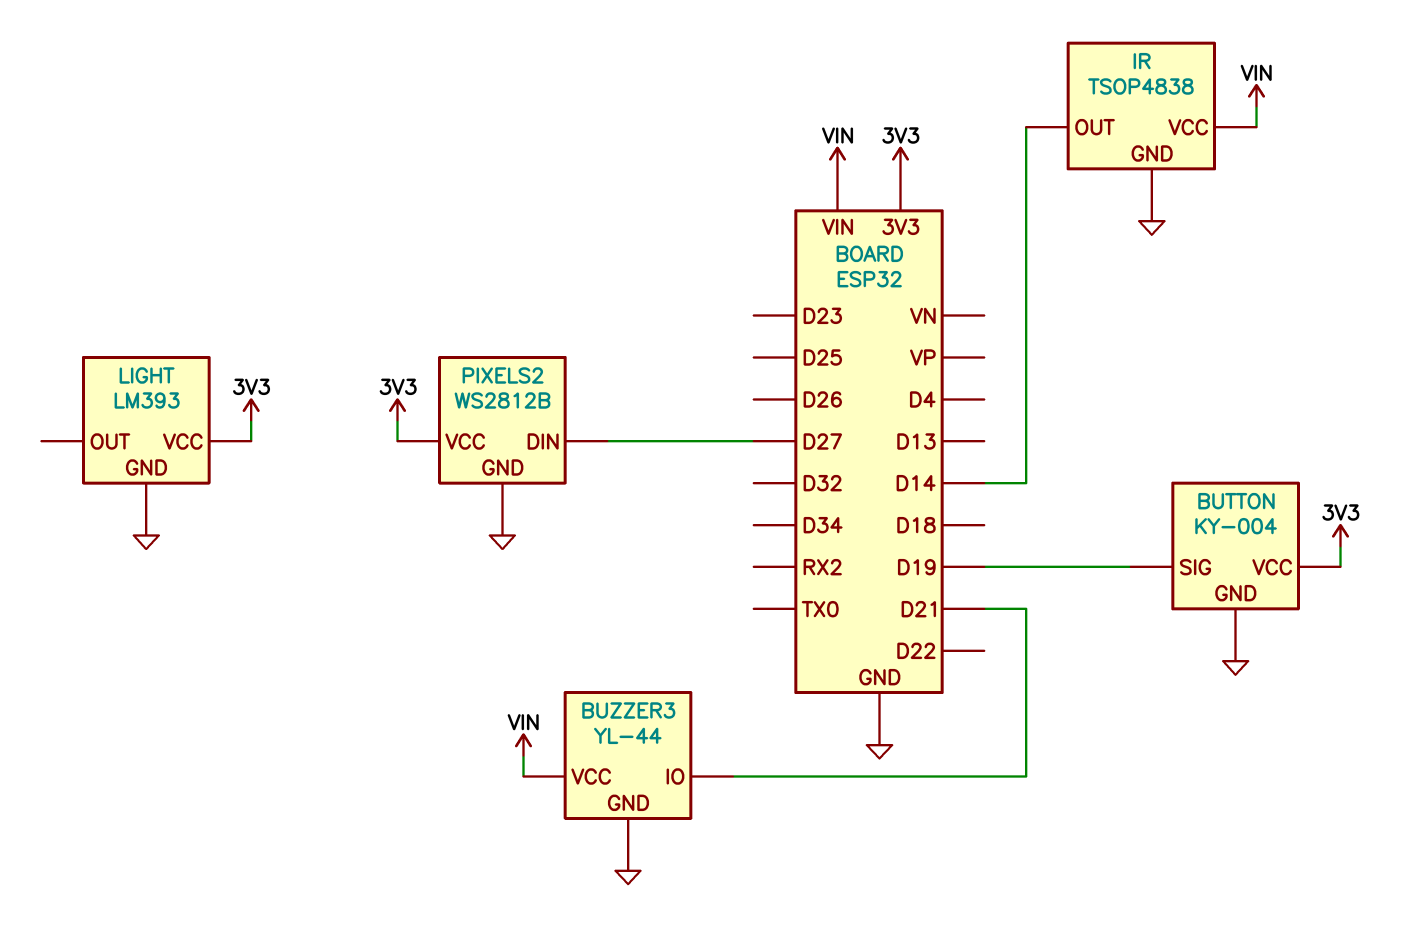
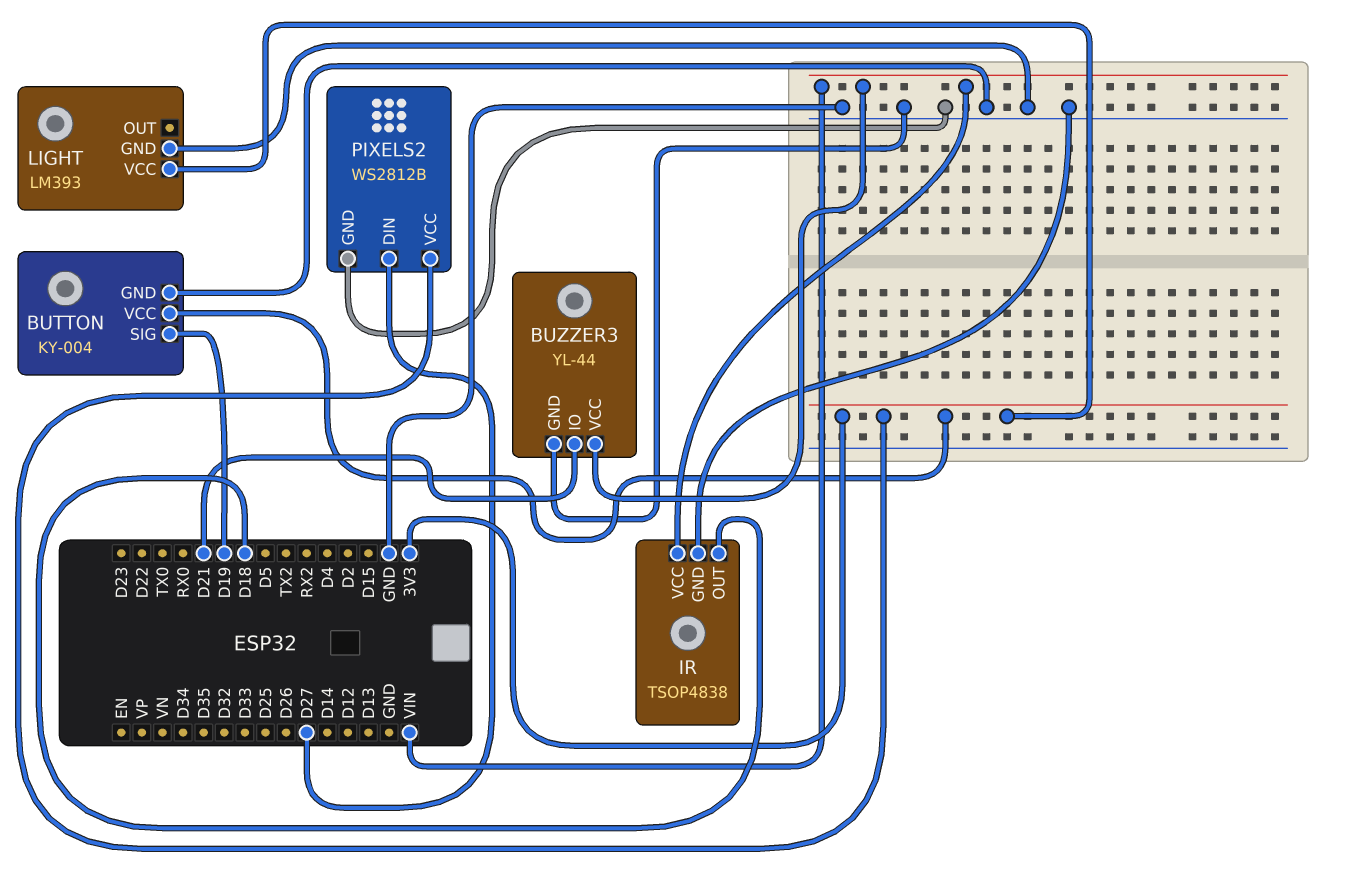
IR pin OUT: D14 -> D18

